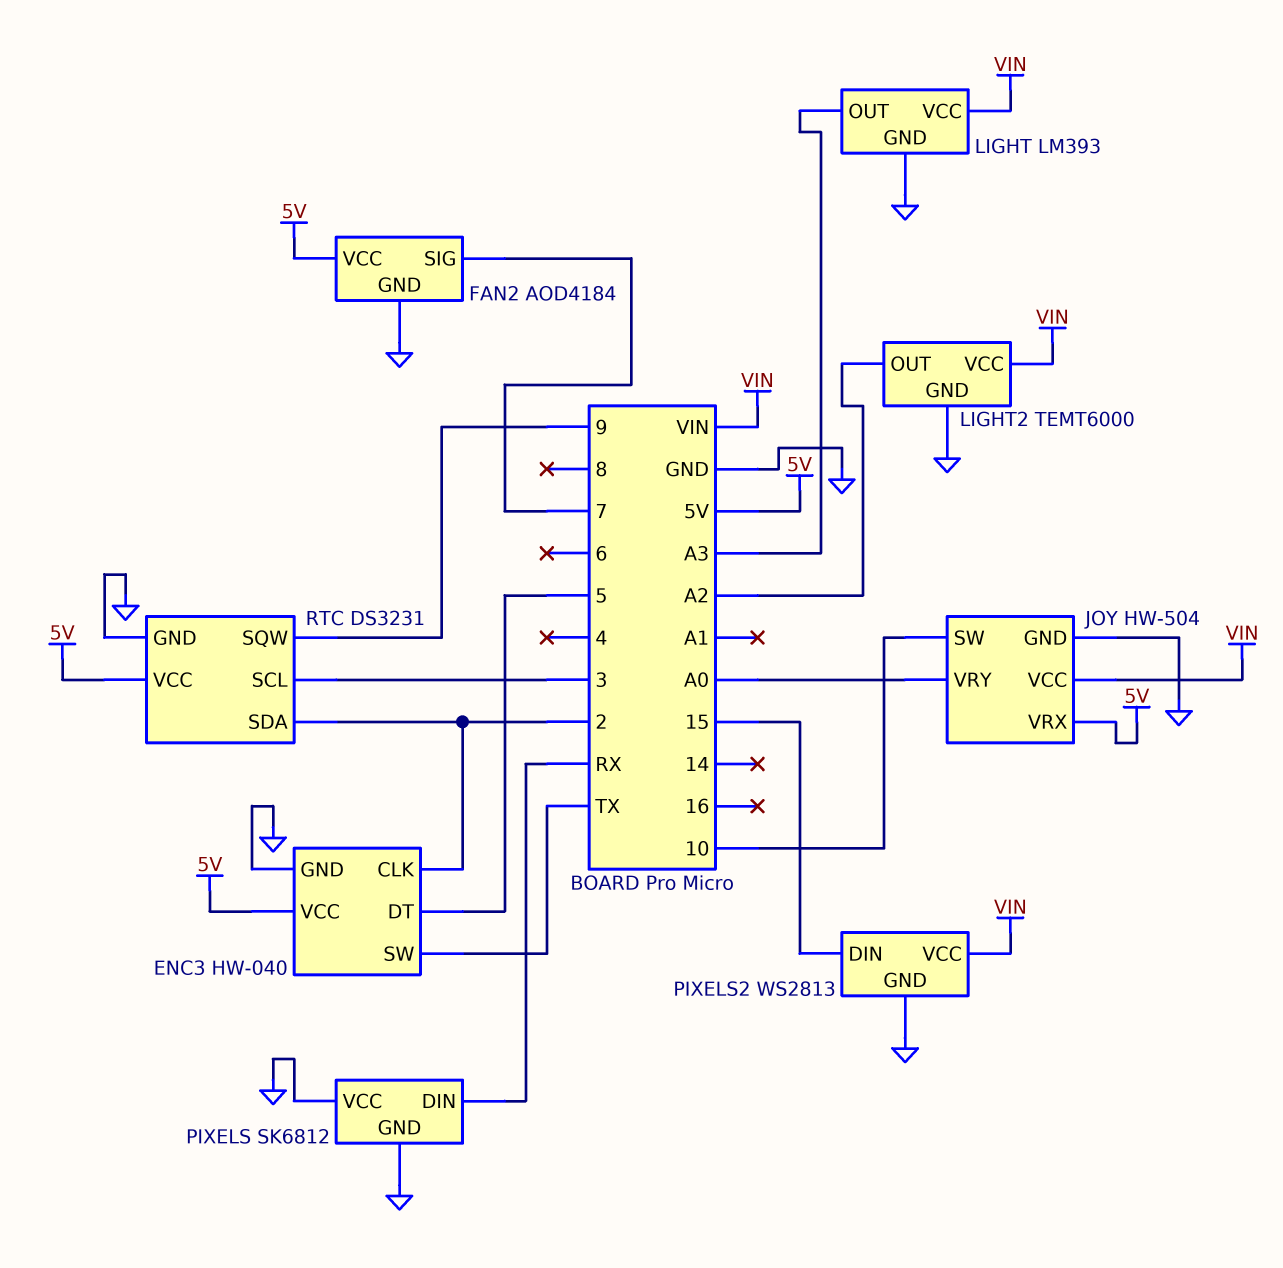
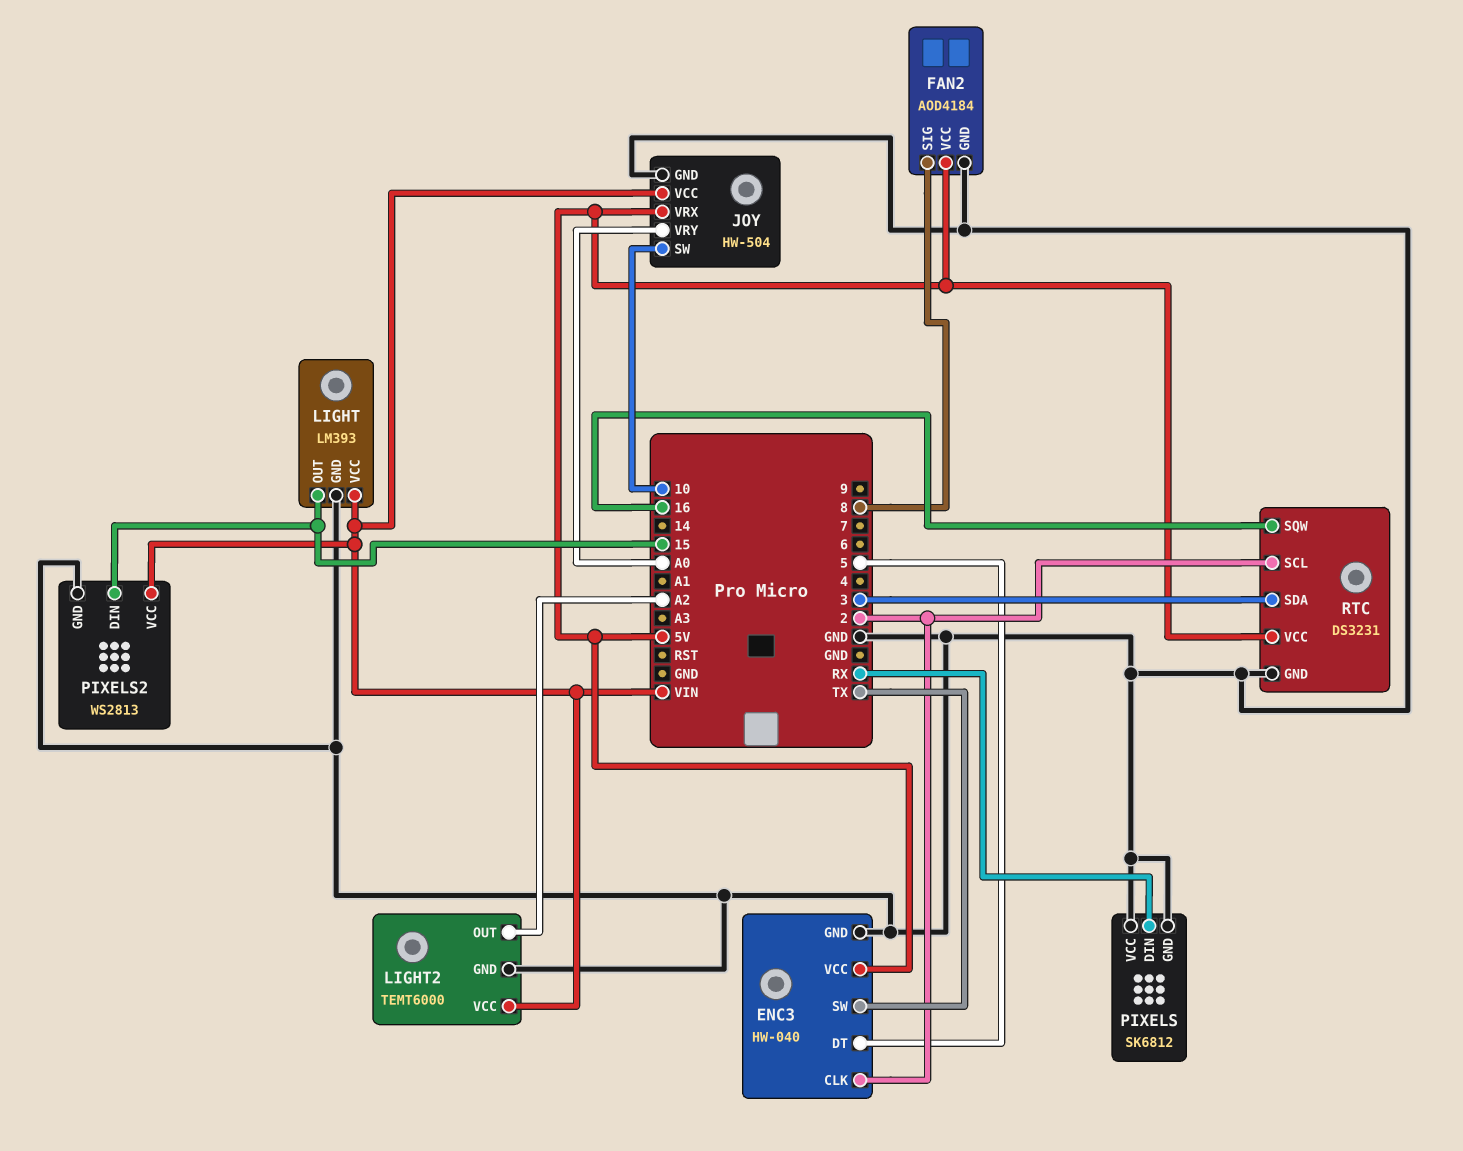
FAN2 pin SIG: 7 -> 8
LIGHT pin OUT: A3 -> 15
RTC pin SCL: 3 -> 2
RTC pin SDA: 2 -> 3
RTC pin SQW: 9 -> 16

